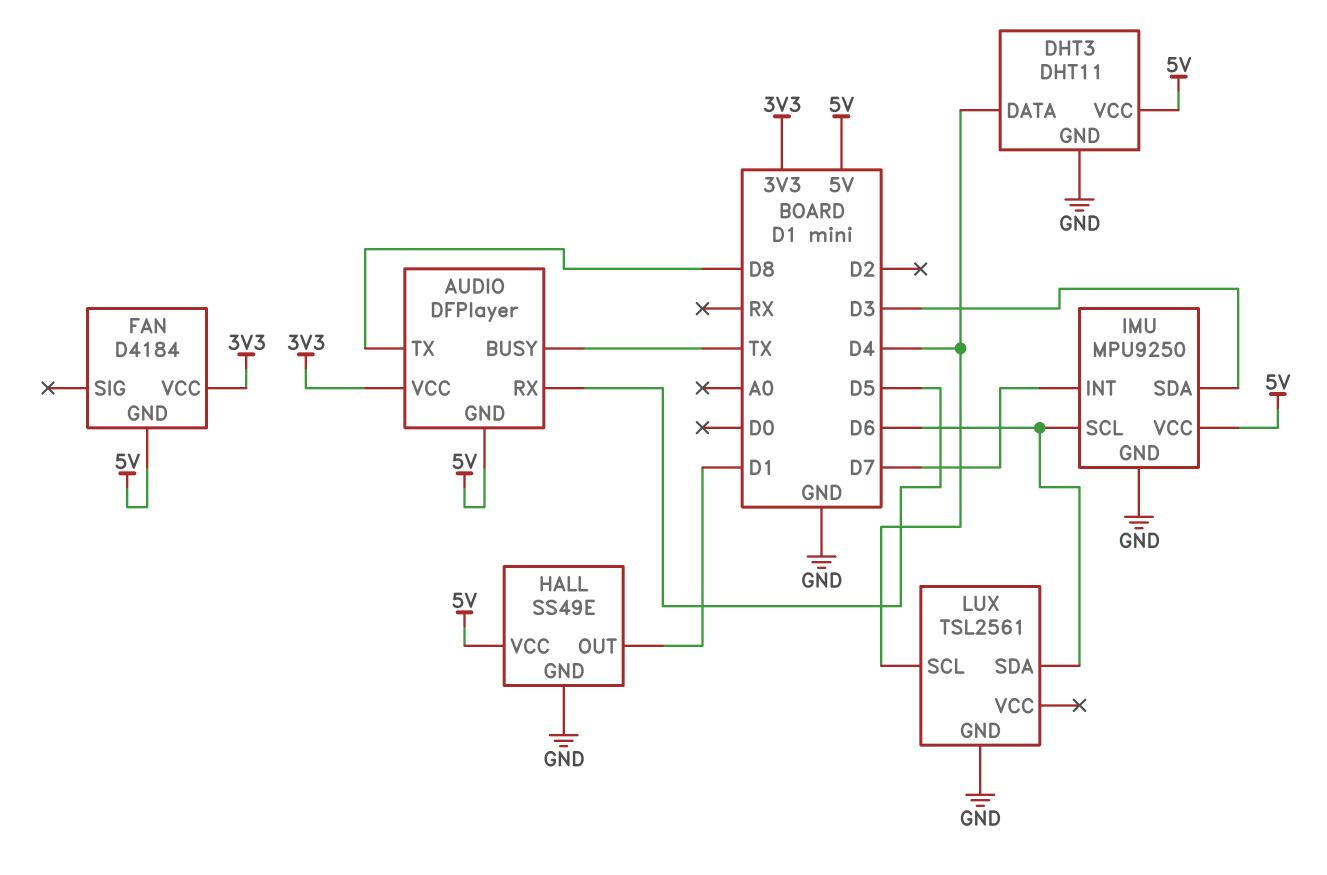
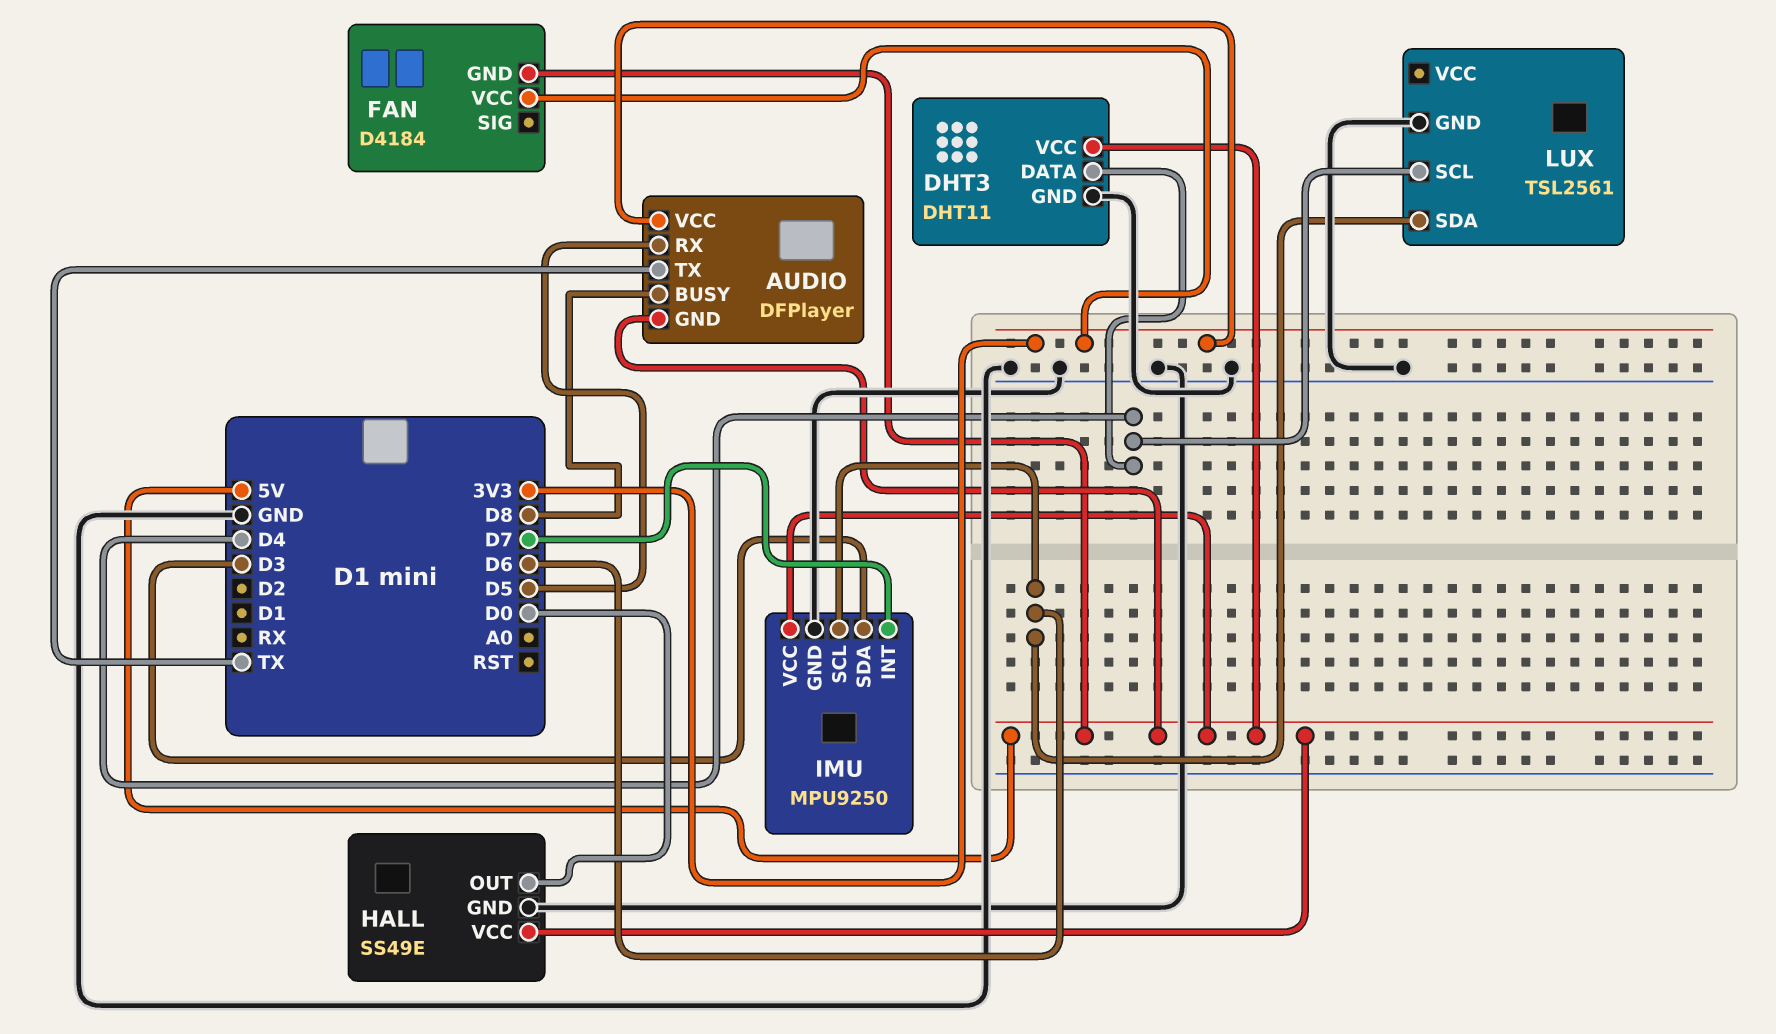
AUDIO pin BUSY: TX -> D8
AUDIO pin TX: D8 -> TX
HALL pin OUT: D1 -> D0

